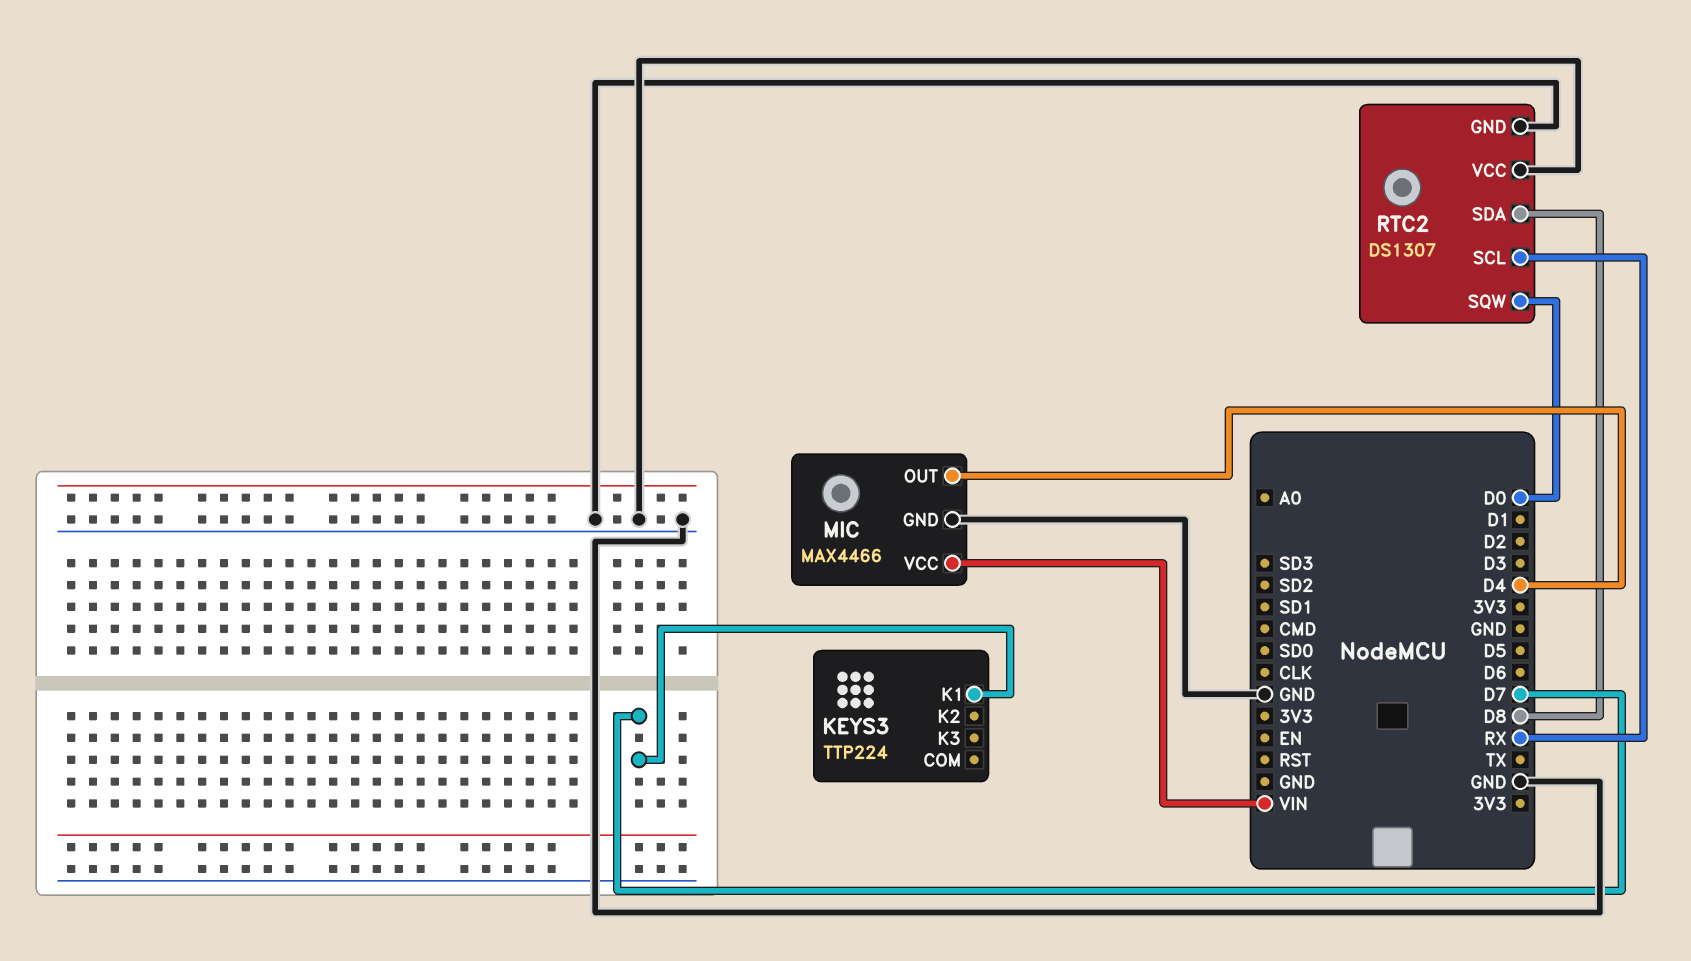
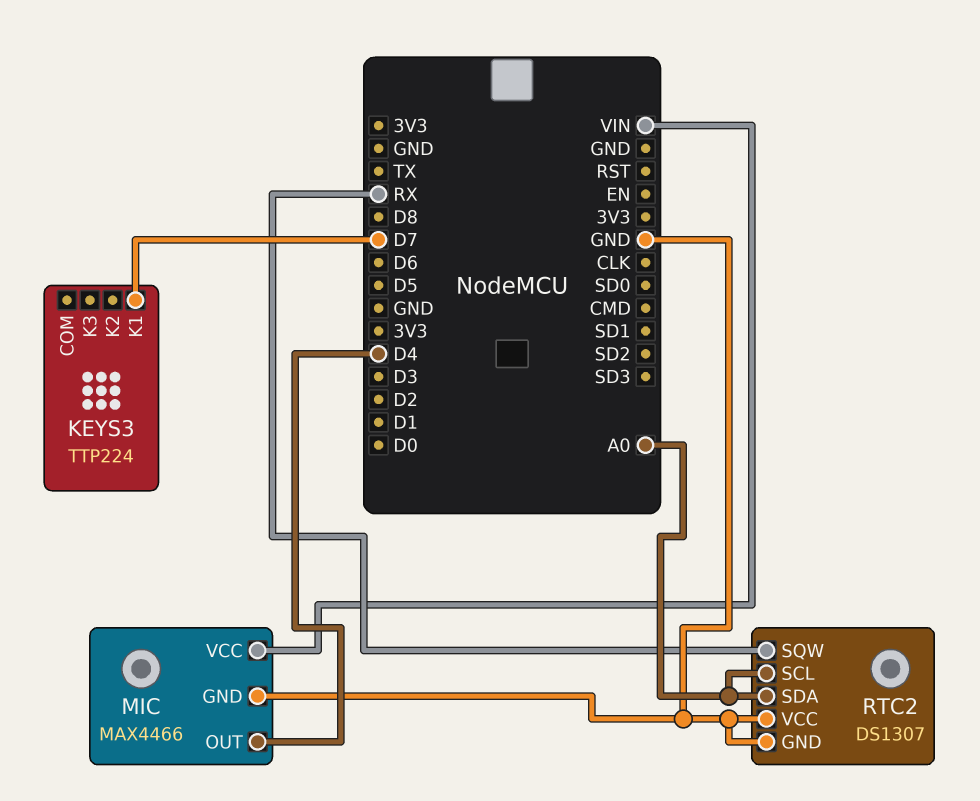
RTC2 pin SCL: RX -> A0
RTC2 pin SDA: D8 -> A0
RTC2 pin SQW: D0 -> RX

